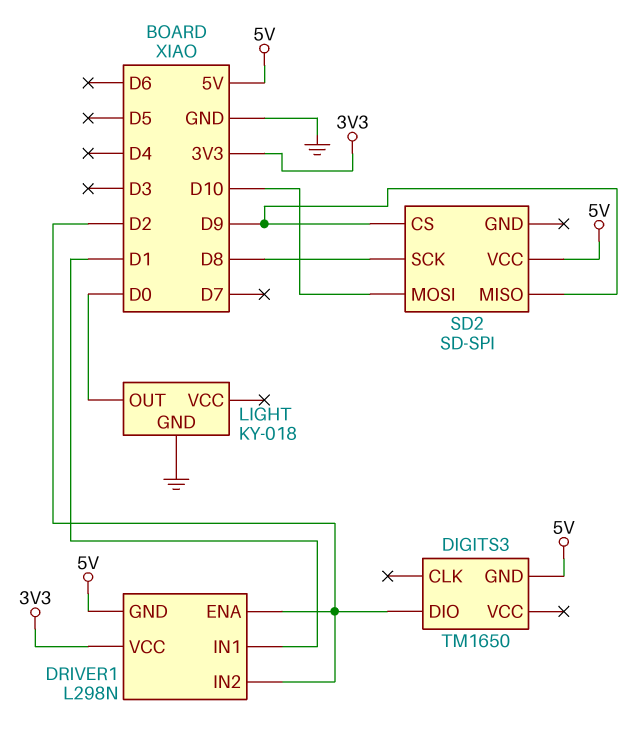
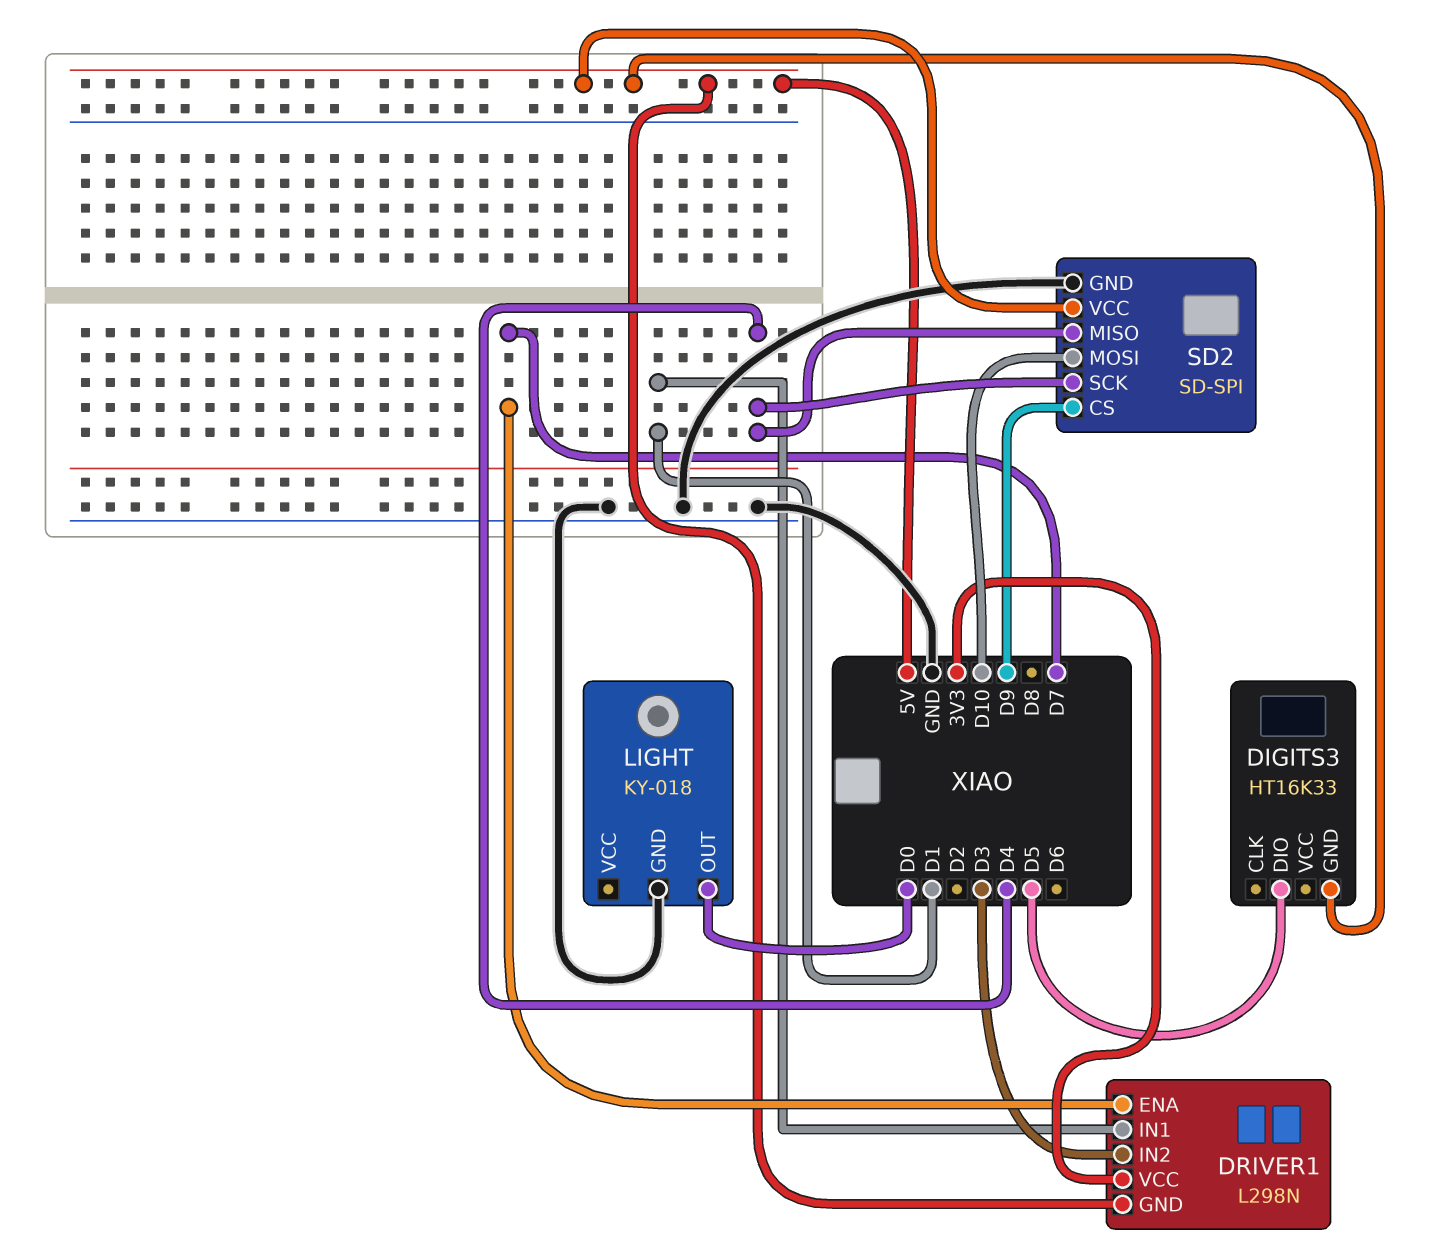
DIGITS3: TM1650 -> HT16K33
DIGITS3 pin DIO: D2 -> D5
DRIVER1 pin ENA: D2 -> D7
DRIVER1 pin IN2: D2 -> D3
SD2 pin GND: none -> GND
SD2 pin MISO: D9 -> D4
SD2 pin SCK: D8 -> D4

